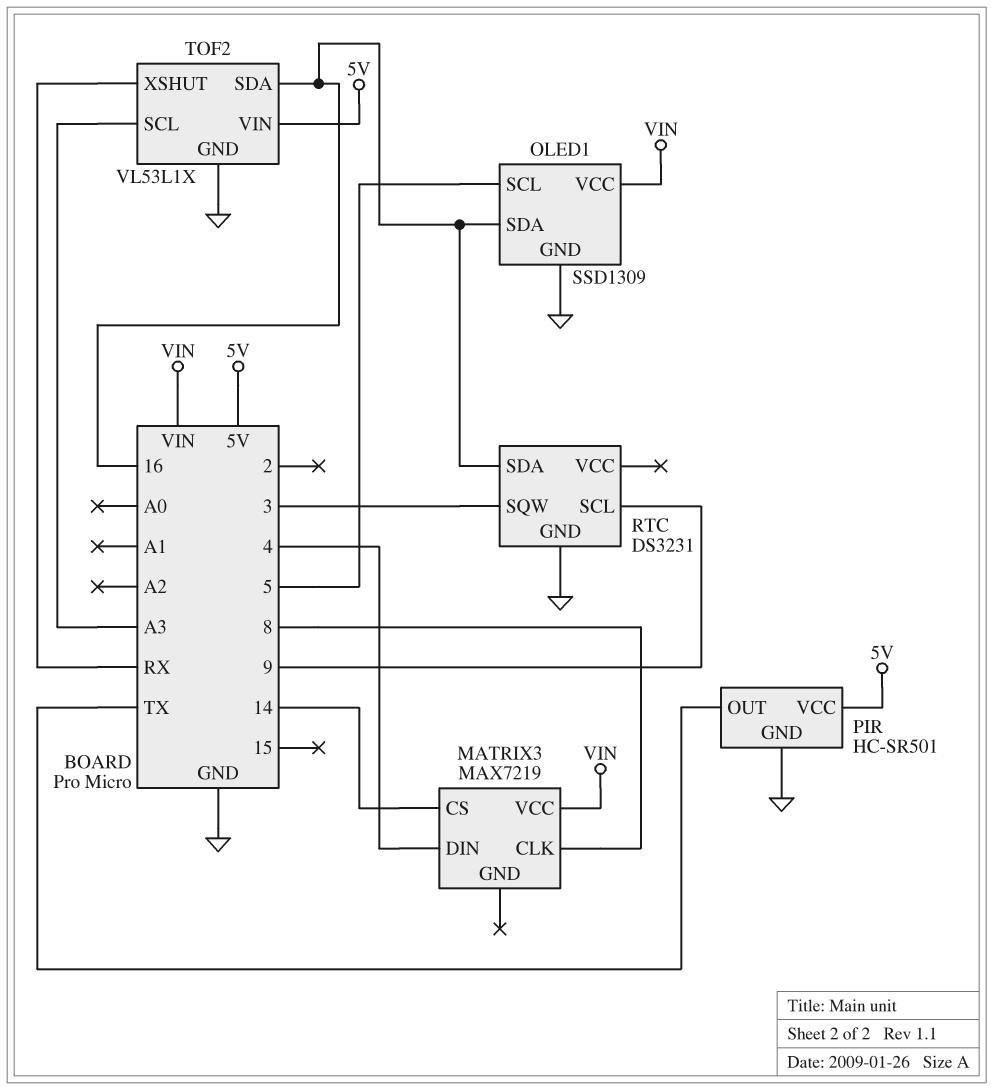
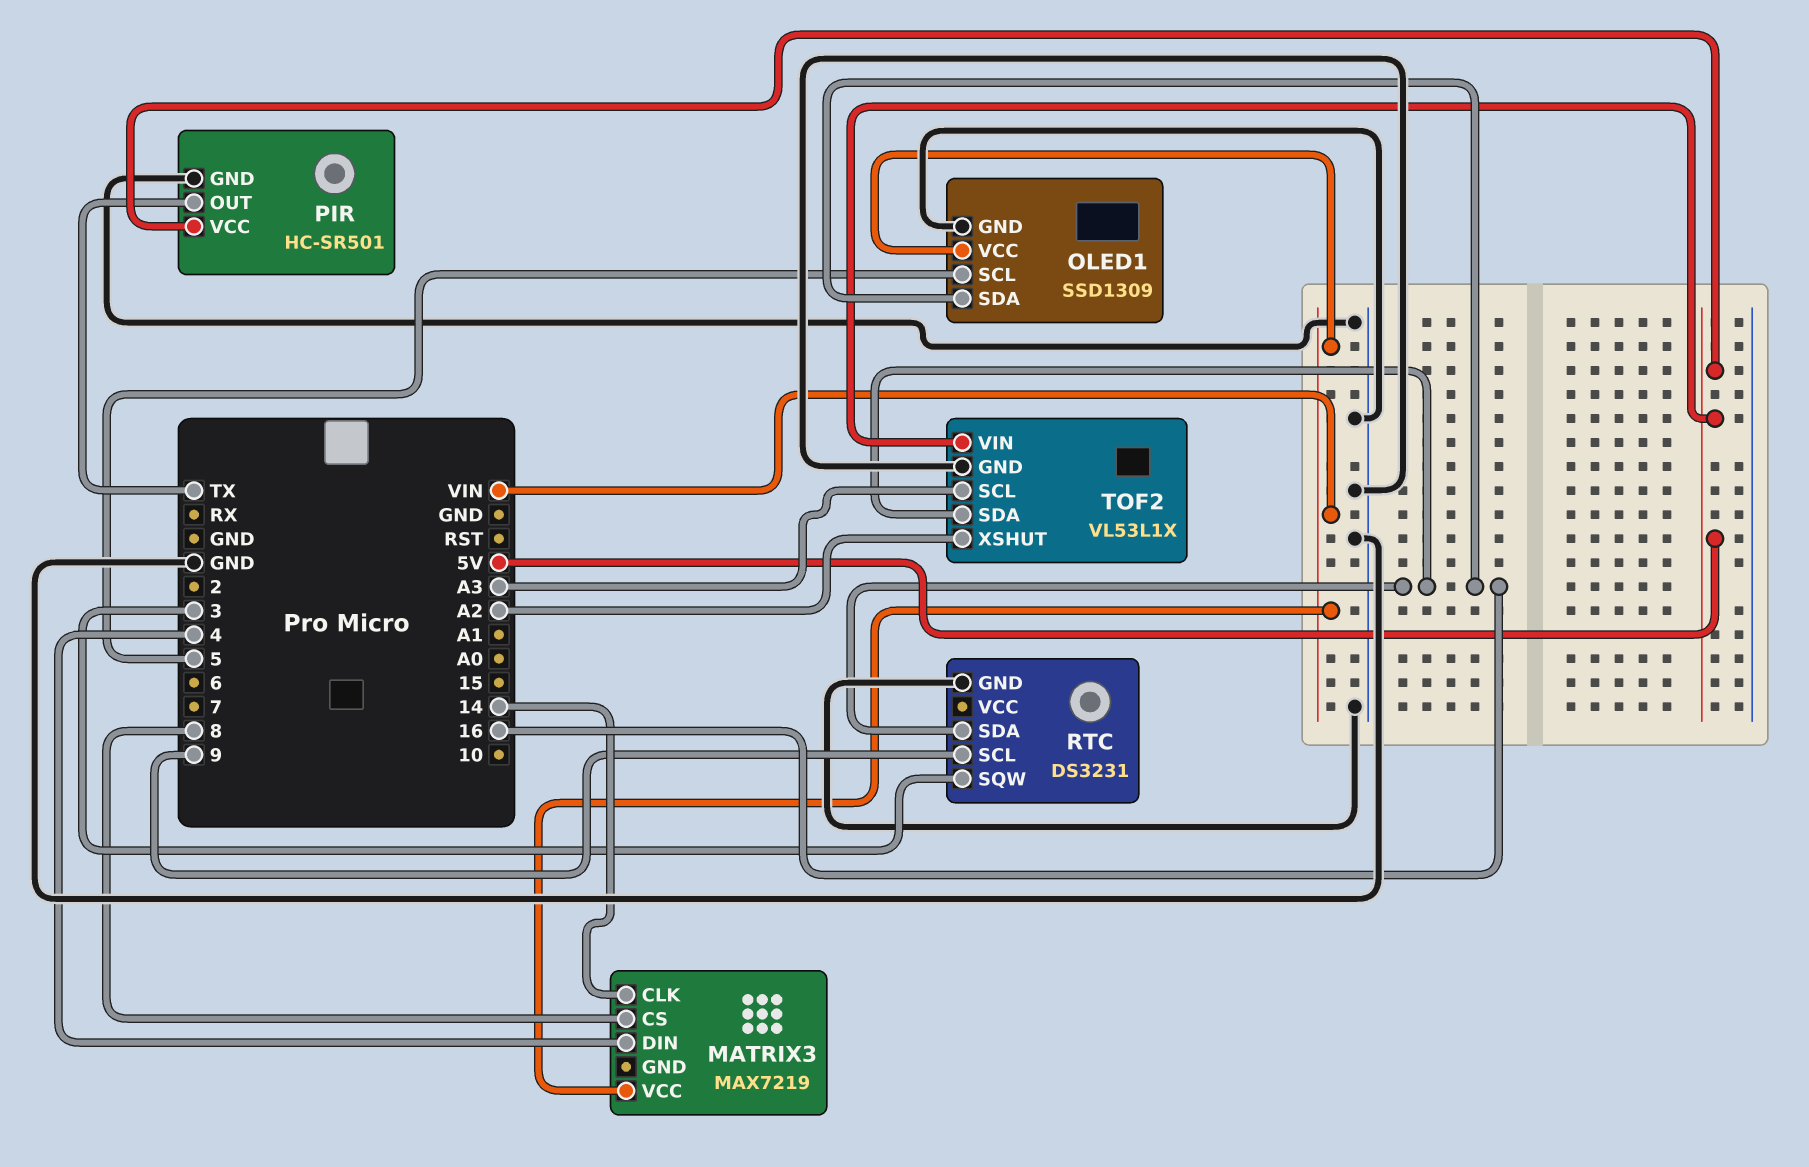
MATRIX3 pin CLK: 8 -> 14
MATRIX3 pin CS: 14 -> 8
TOF2 pin XSHUT: RX -> A2

